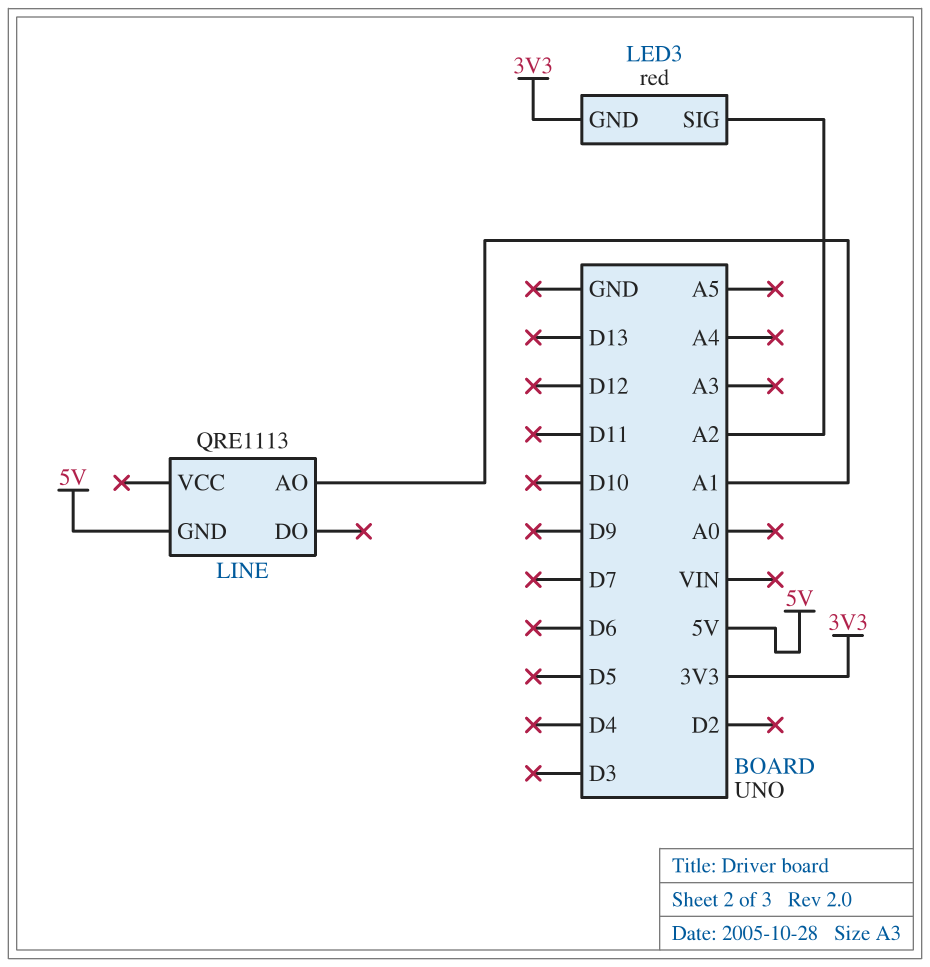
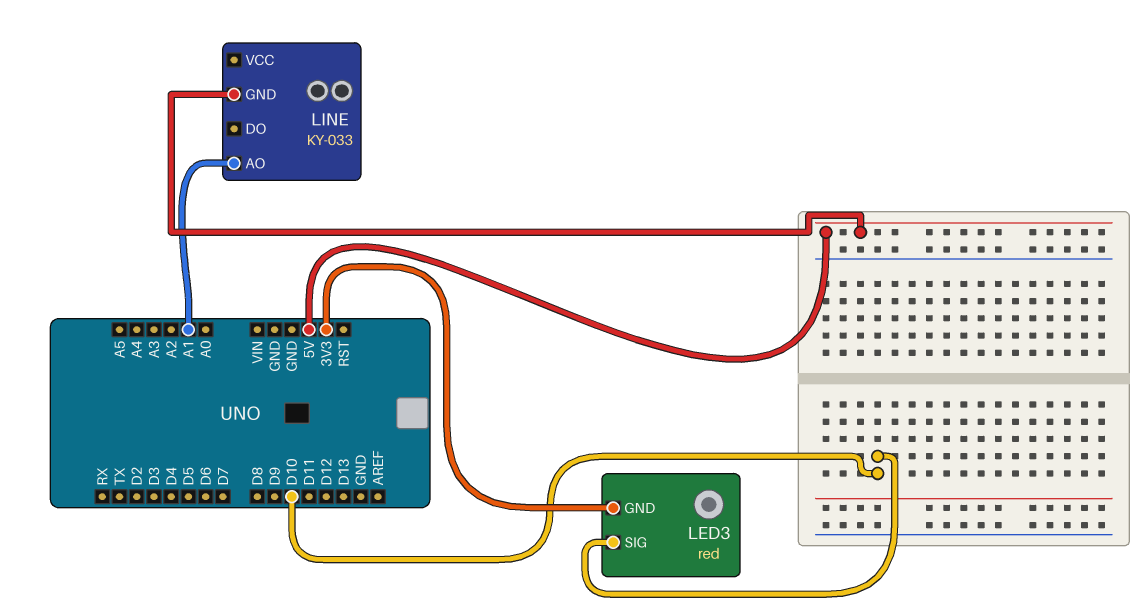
LED3 pin SIG: A2 -> D10
LINE: QRE1113 -> KY-033

